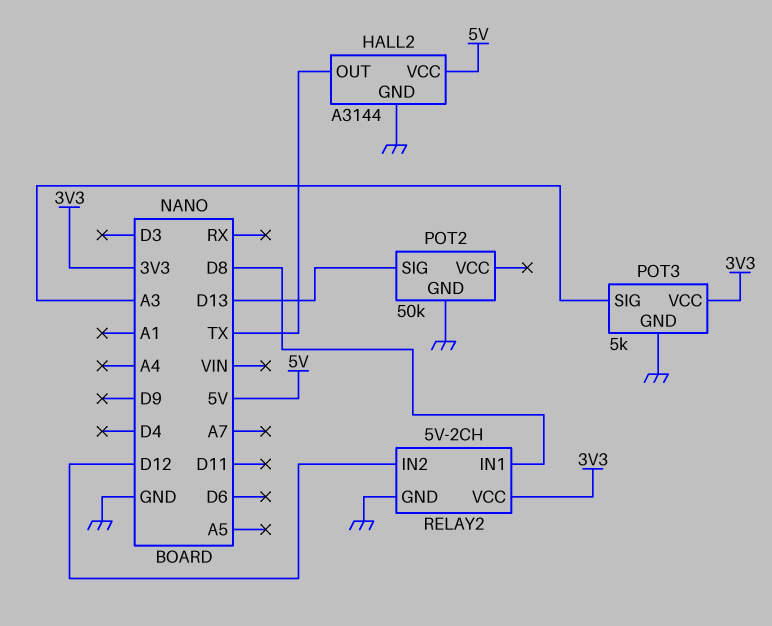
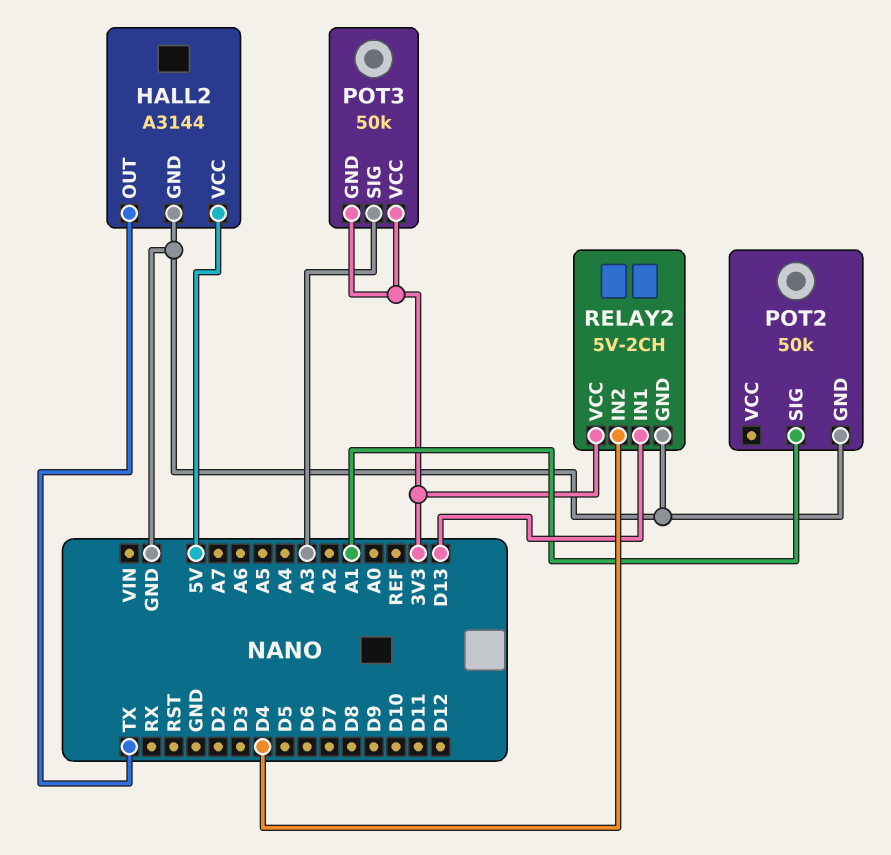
POT2 pin SIG: D13 -> A1
POT3: 5k -> 50k
POT3 pin GND: GND -> 3V3
RELAY2 pin IN1: D8 -> D13
RELAY2 pin IN2: D12 -> D4

